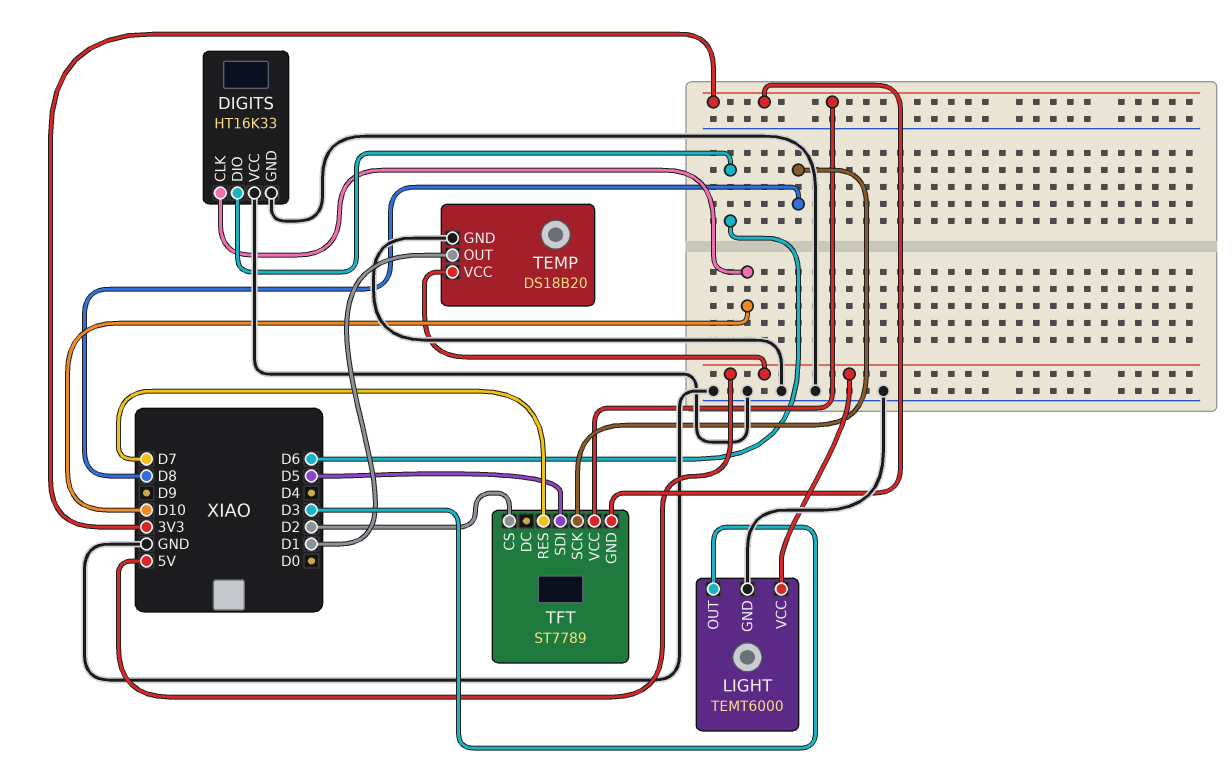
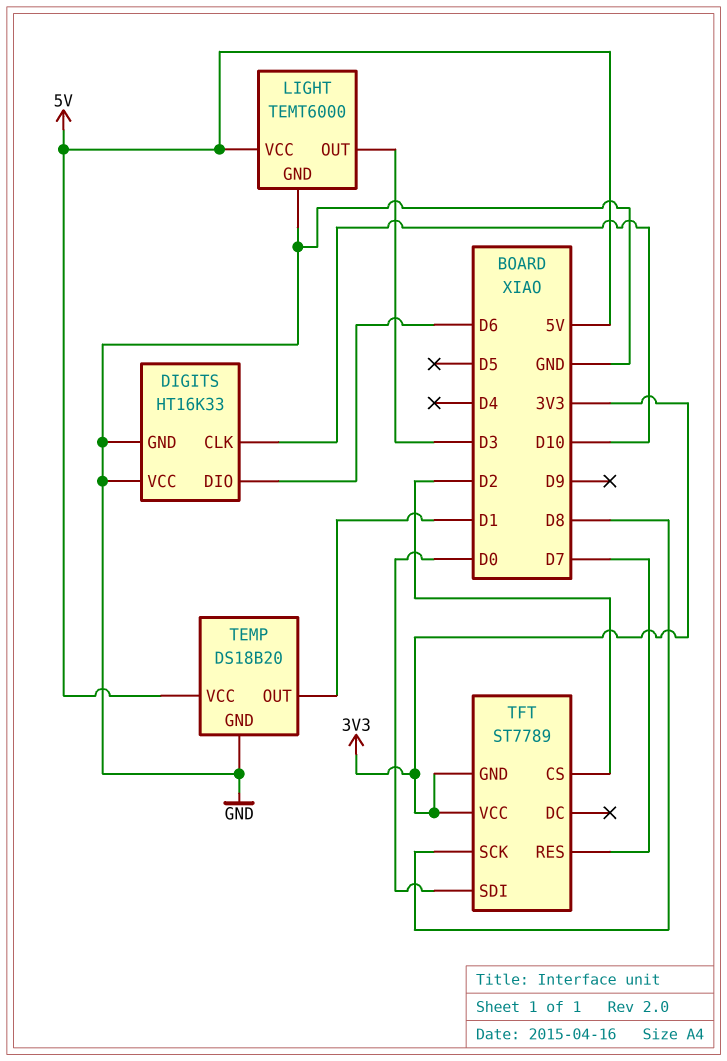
TFT pin SDI: D5 -> D0

